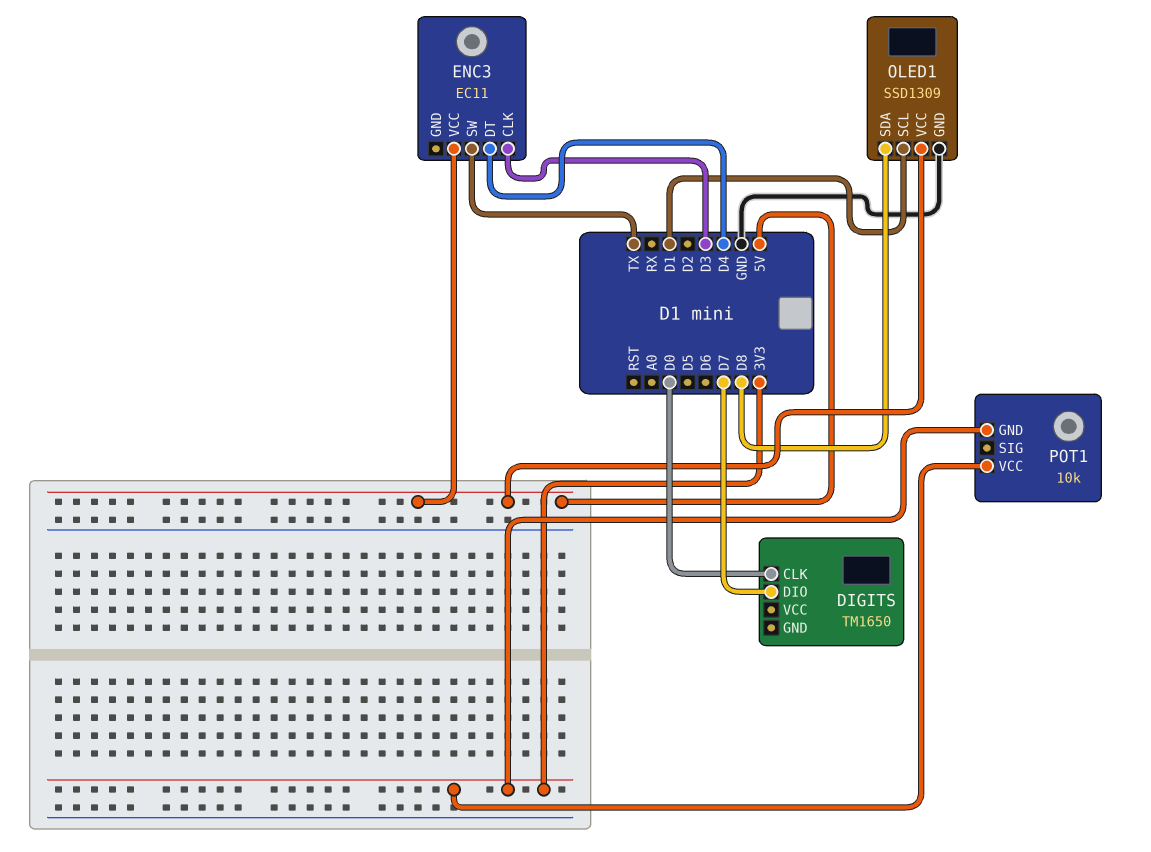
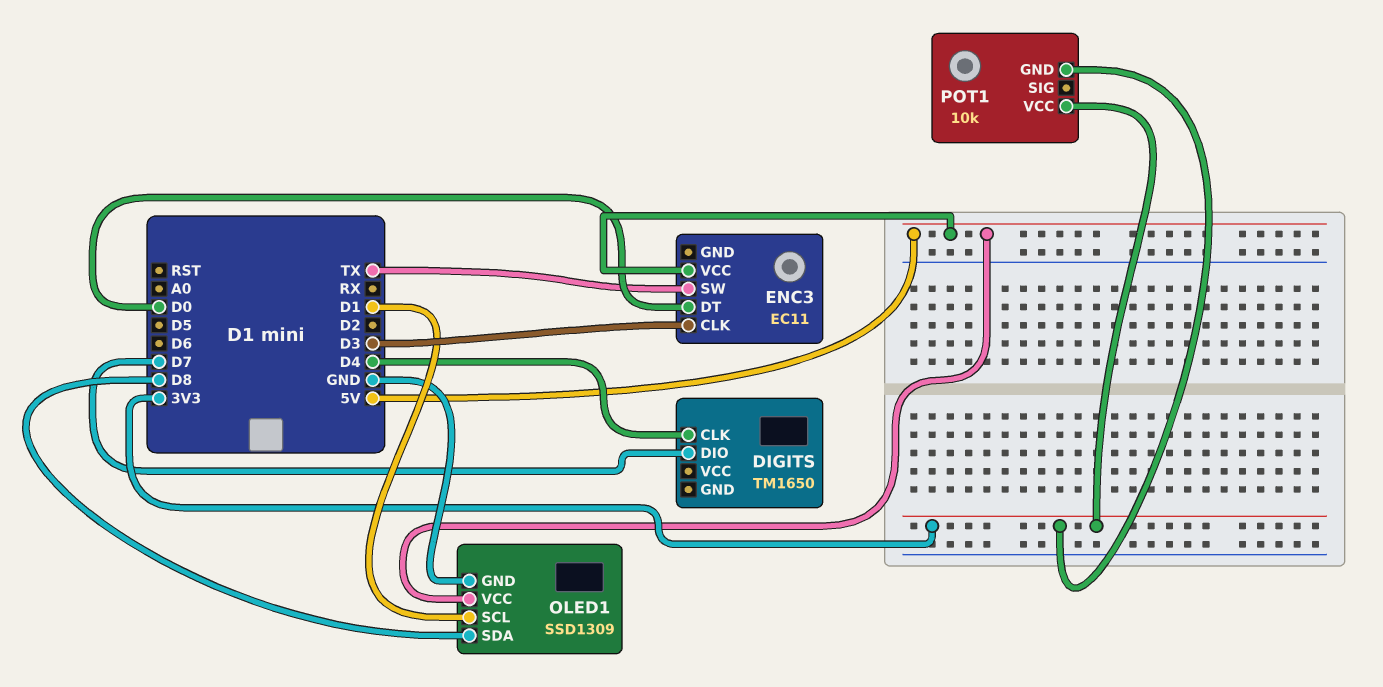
DIGITS pin CLK: D0 -> D4
ENC3 pin DT: D4 -> D0

